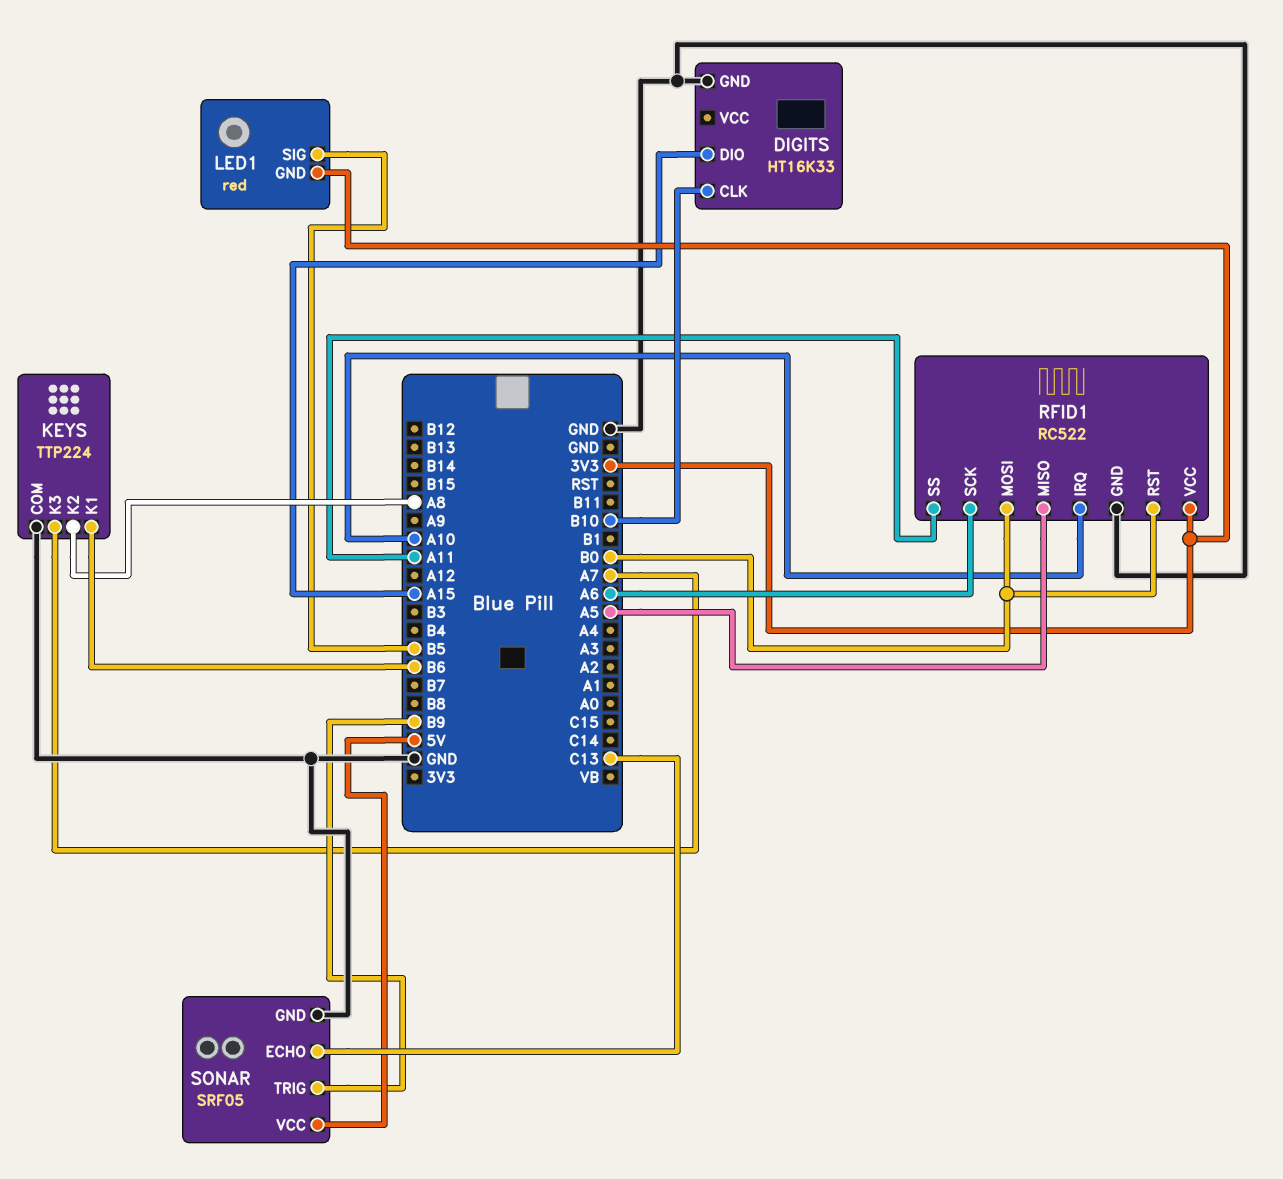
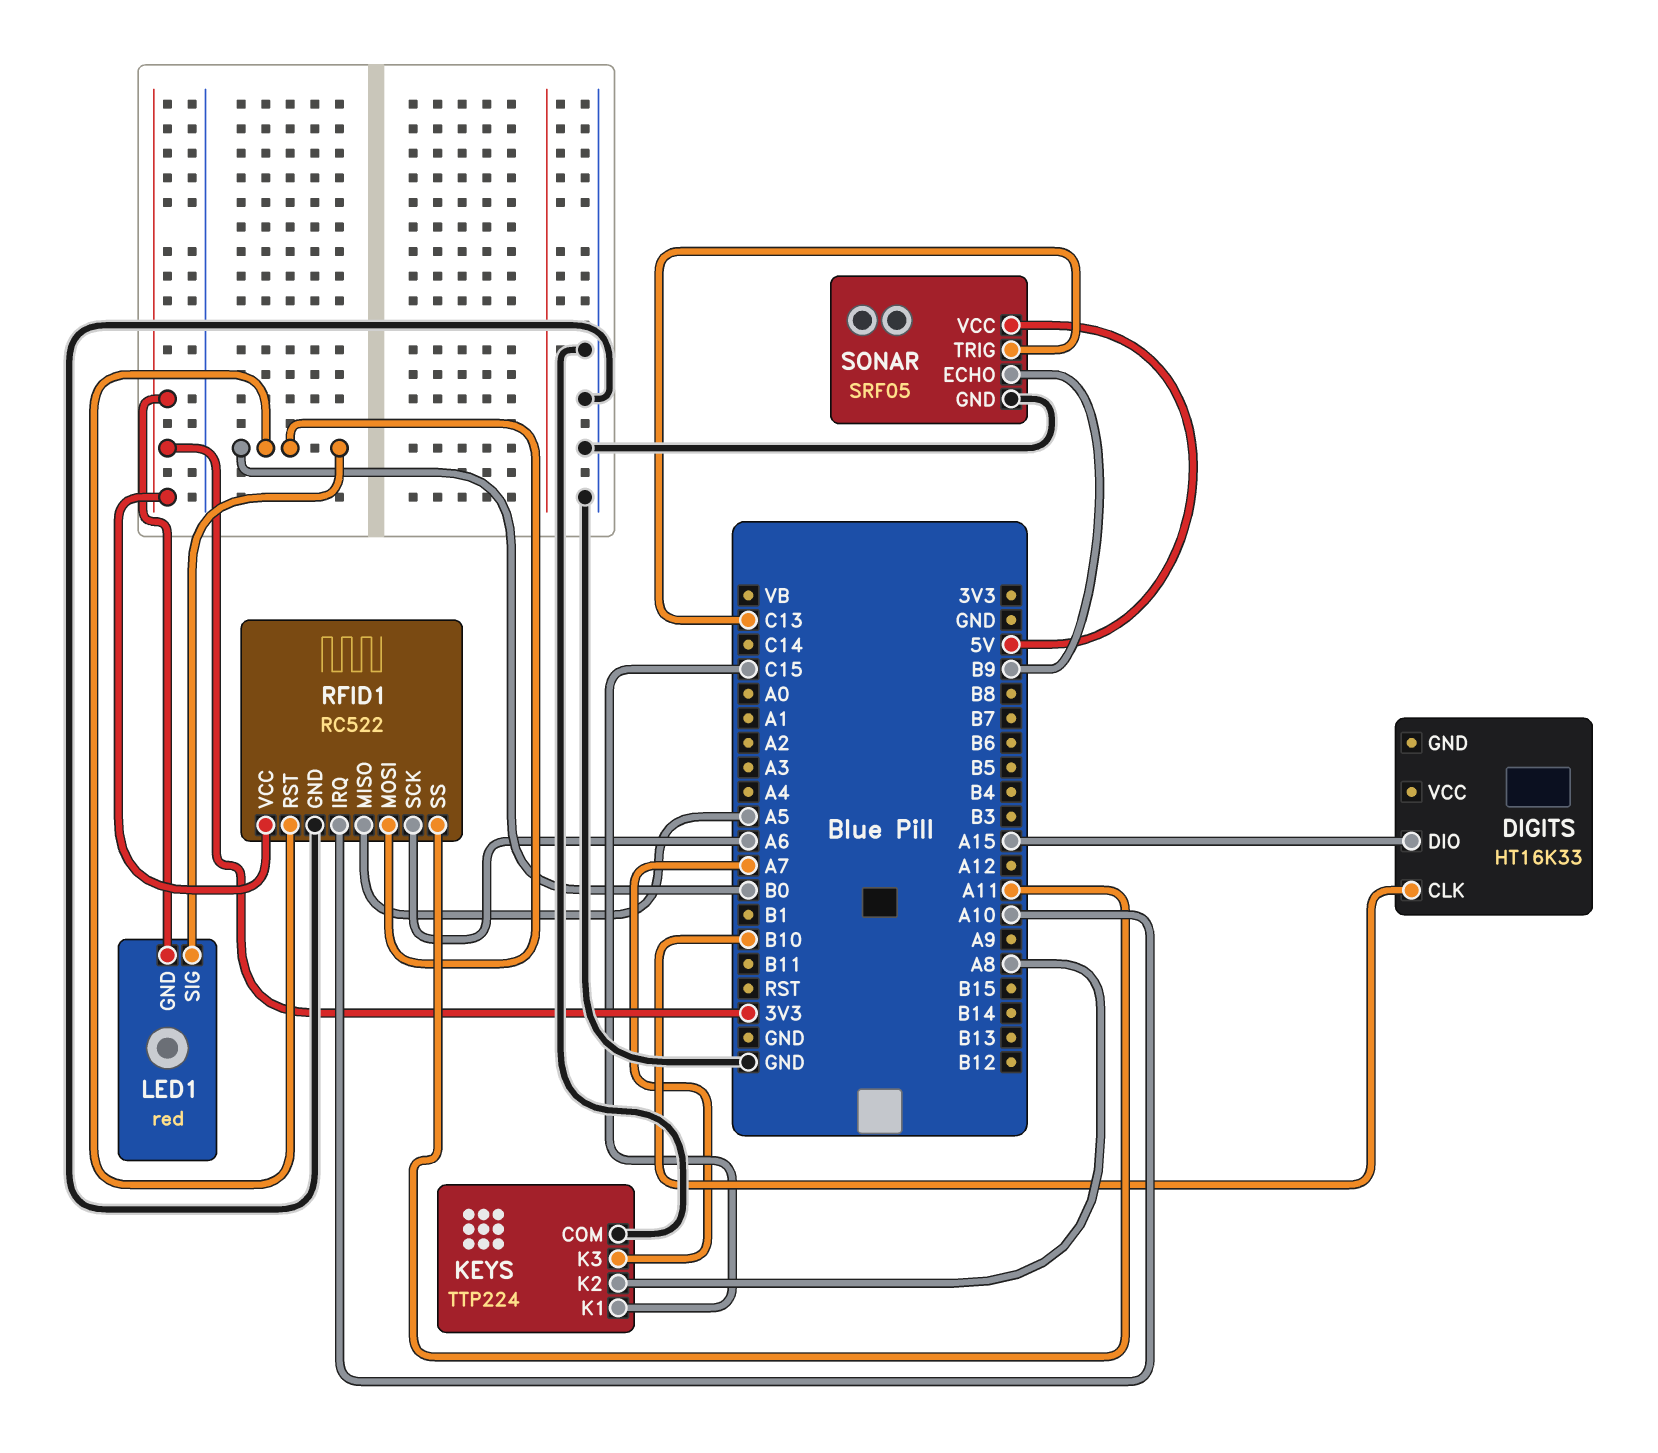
DIGITS pin GND: GND -> none
KEYS pin K1: B6 -> C15
LED1 pin SIG: B5 -> B0
SONAR pin ECHO: C13 -> B9
SONAR pin TRIG: B9 -> C13

